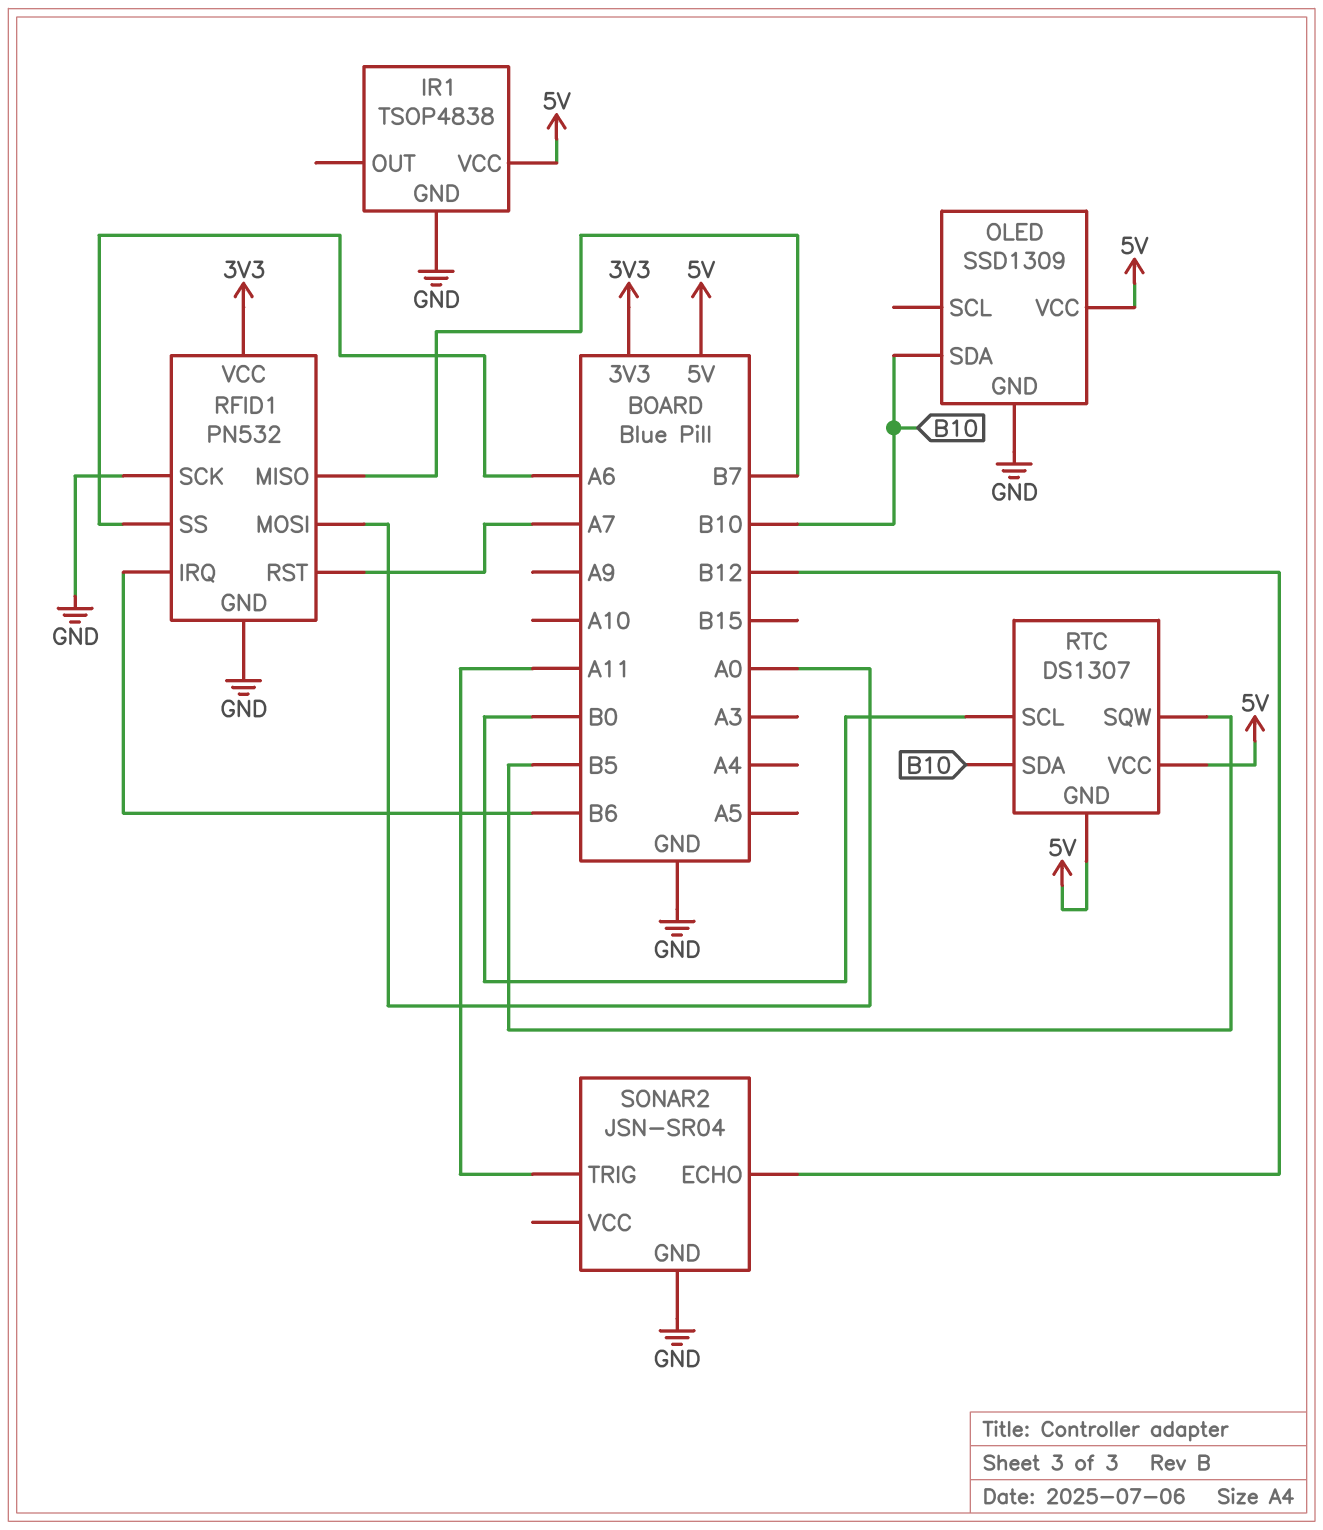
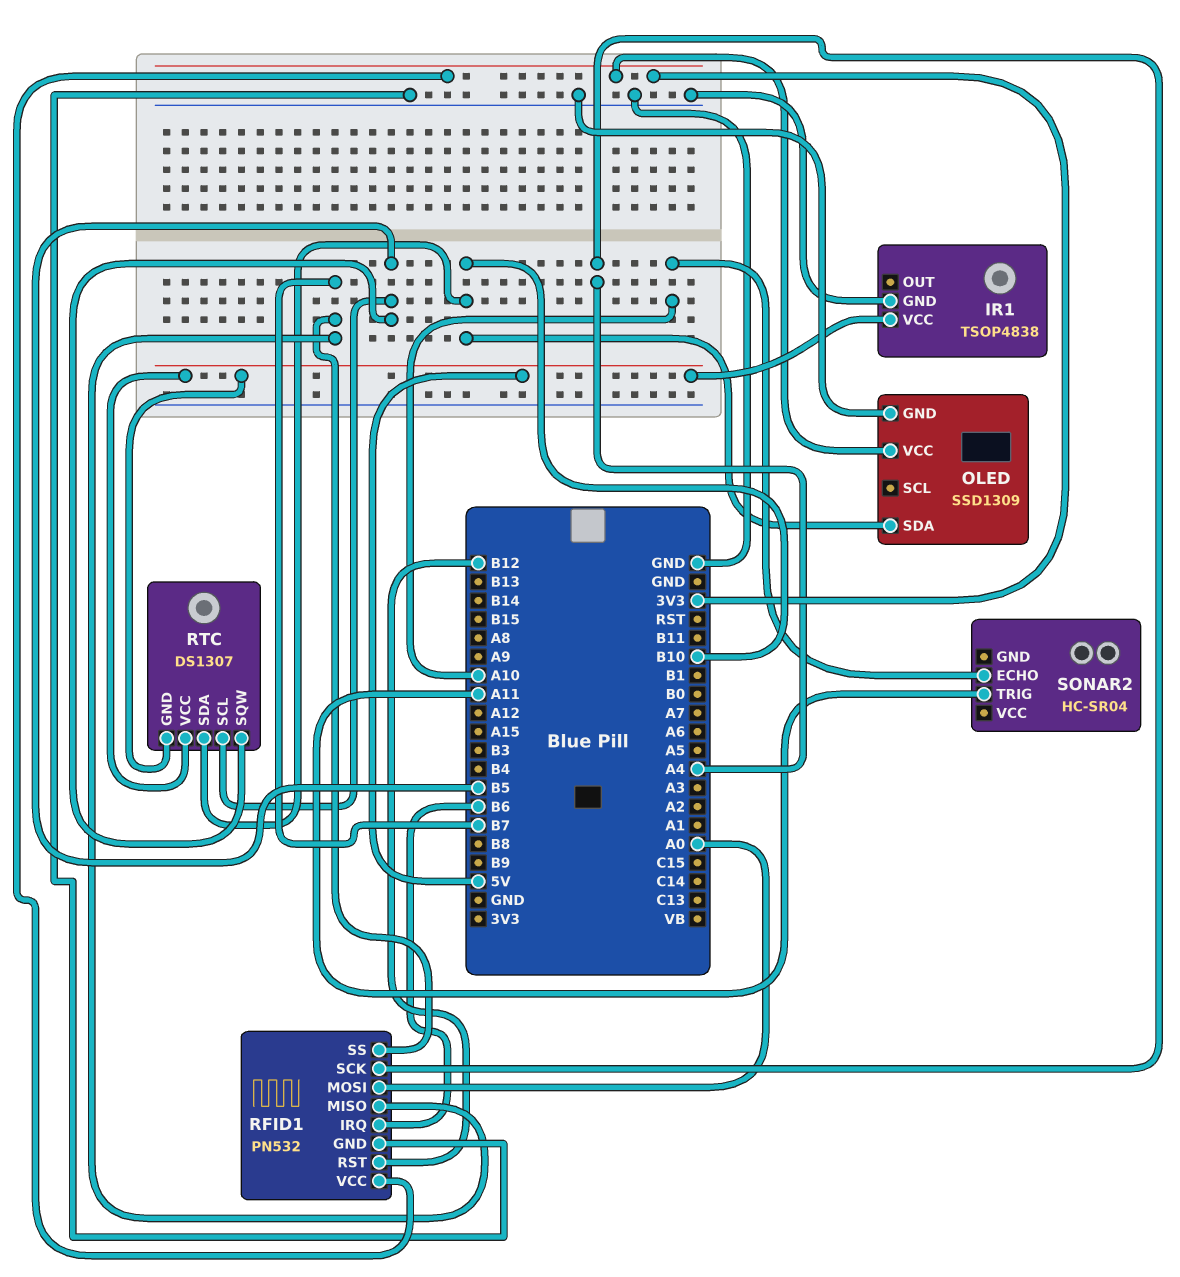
OLED pin VCC: 5V -> 3V3
RFID1 pin RST: A7 -> B12
RFID1 pin SCK: GND -> A4
RFID1 pin SS: A6 -> B7
RTC pin SCL: B0 -> B5
SONAR2: JSN-SR04 -> HC-SR04
SONAR2 pin ECHO: B12 -> A10
SONAR2 pin GND: GND -> none

